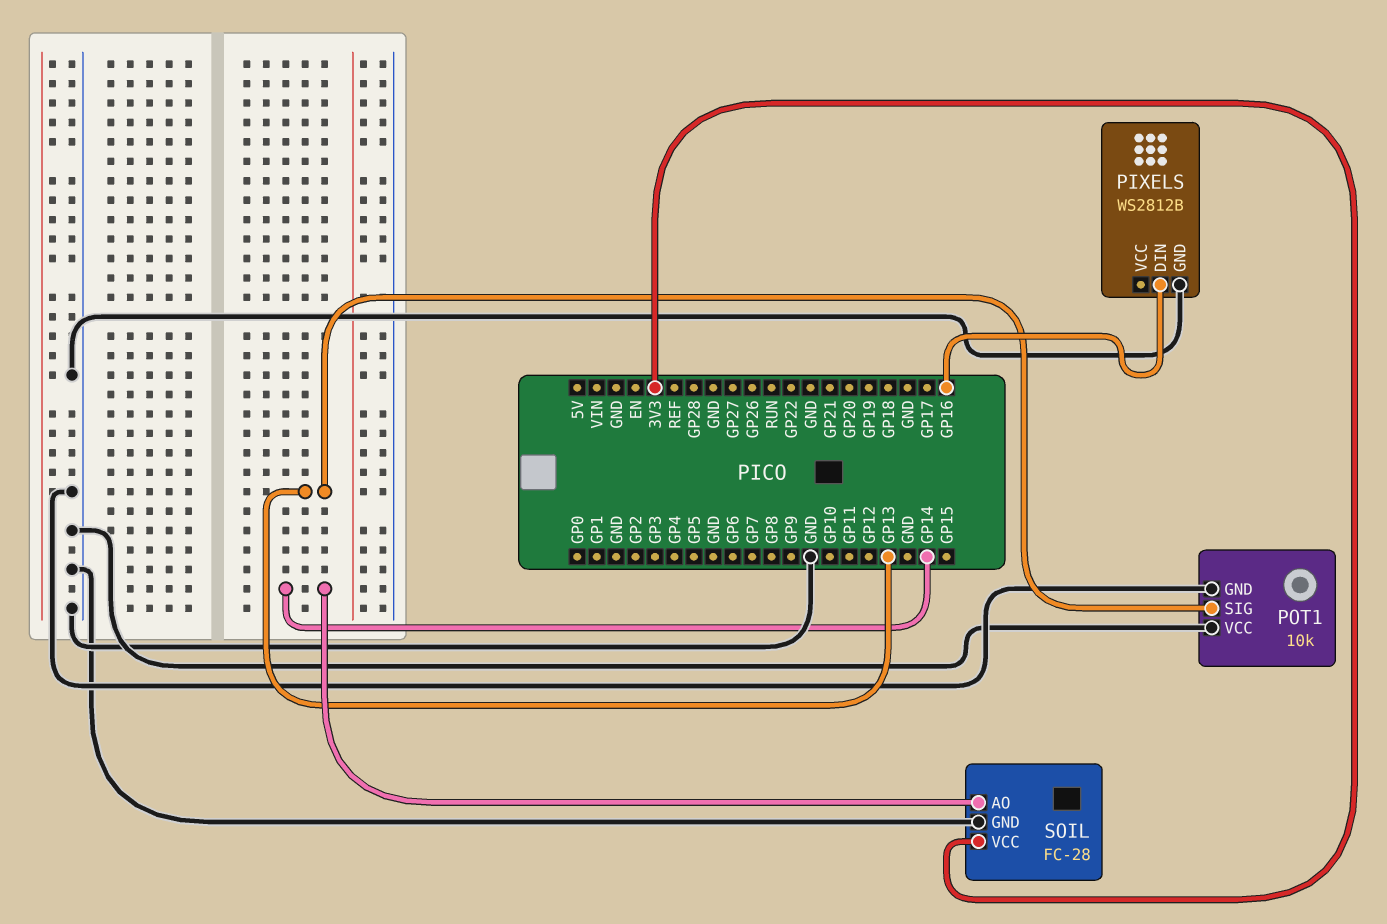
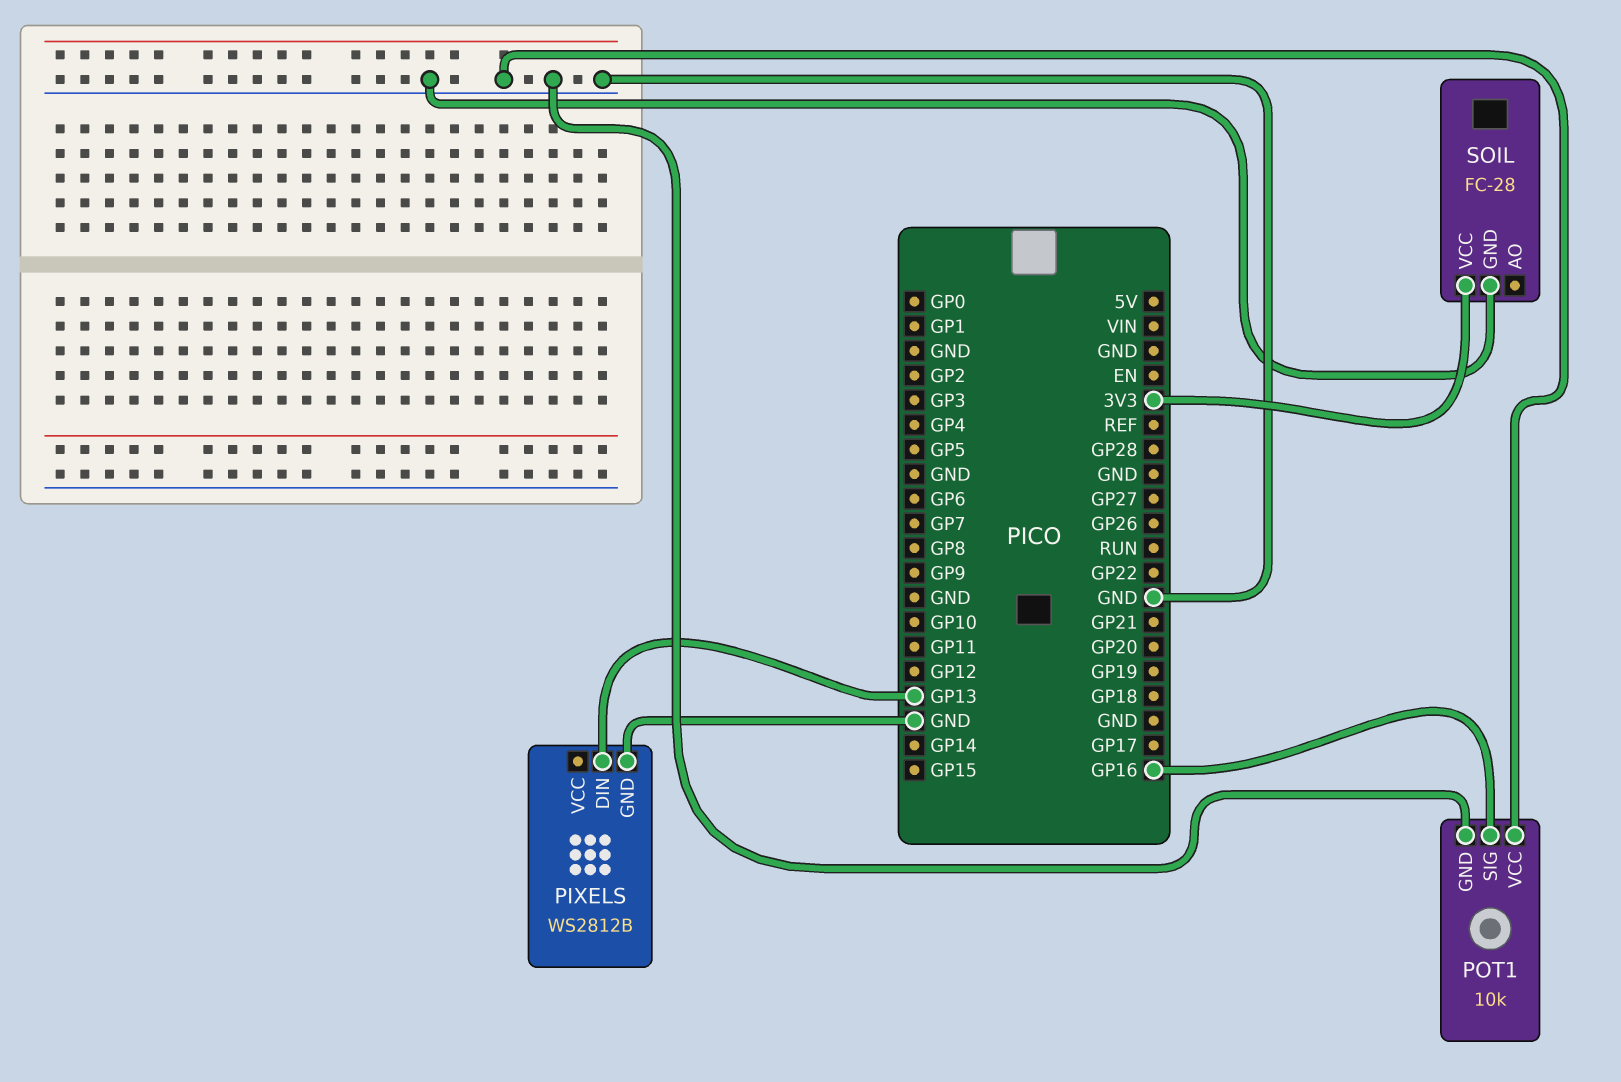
PIXELS pin DIN: GP16 -> GP13
POT1 pin SIG: GP13 -> GP16
SOIL pin AO: GP14 -> none

